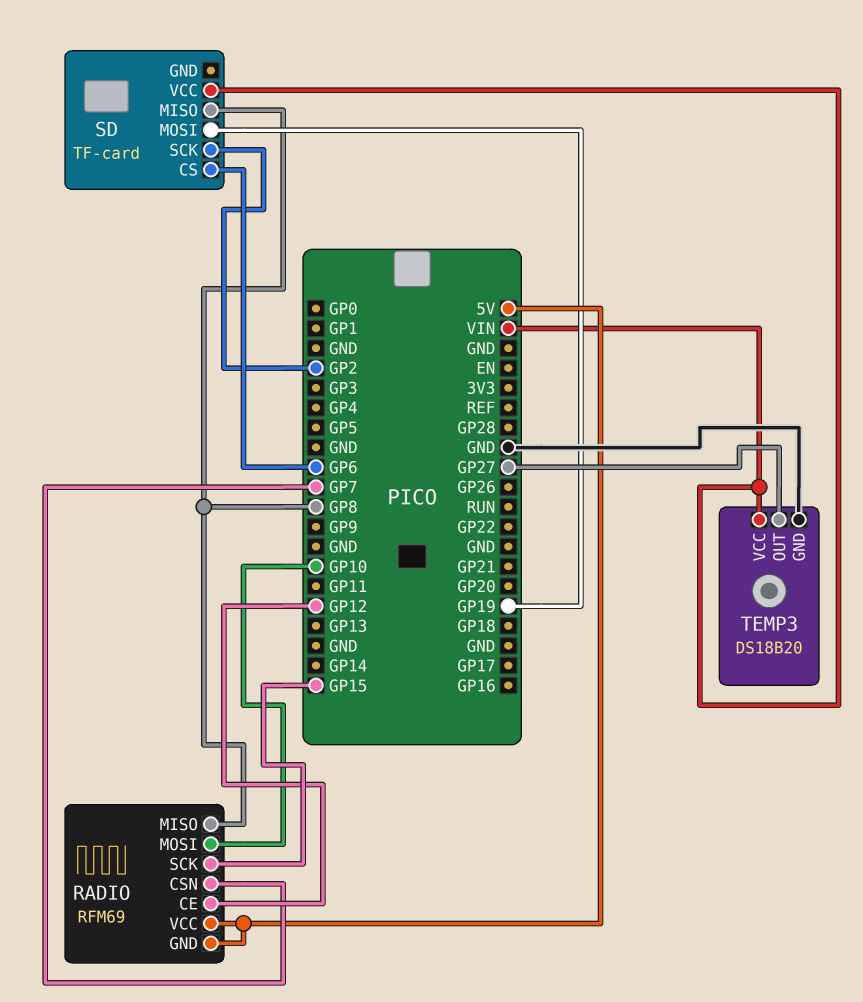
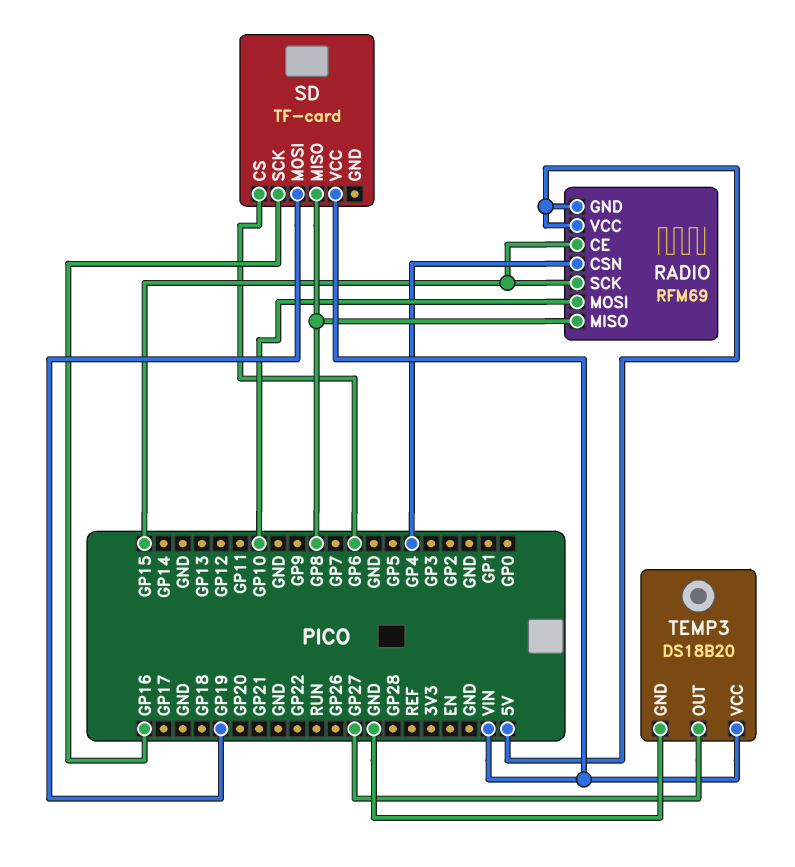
RADIO pin CE: GP12 -> GP15
RADIO pin CSN: GP7 -> GP4
SD pin SCK: GP2 -> GP16

